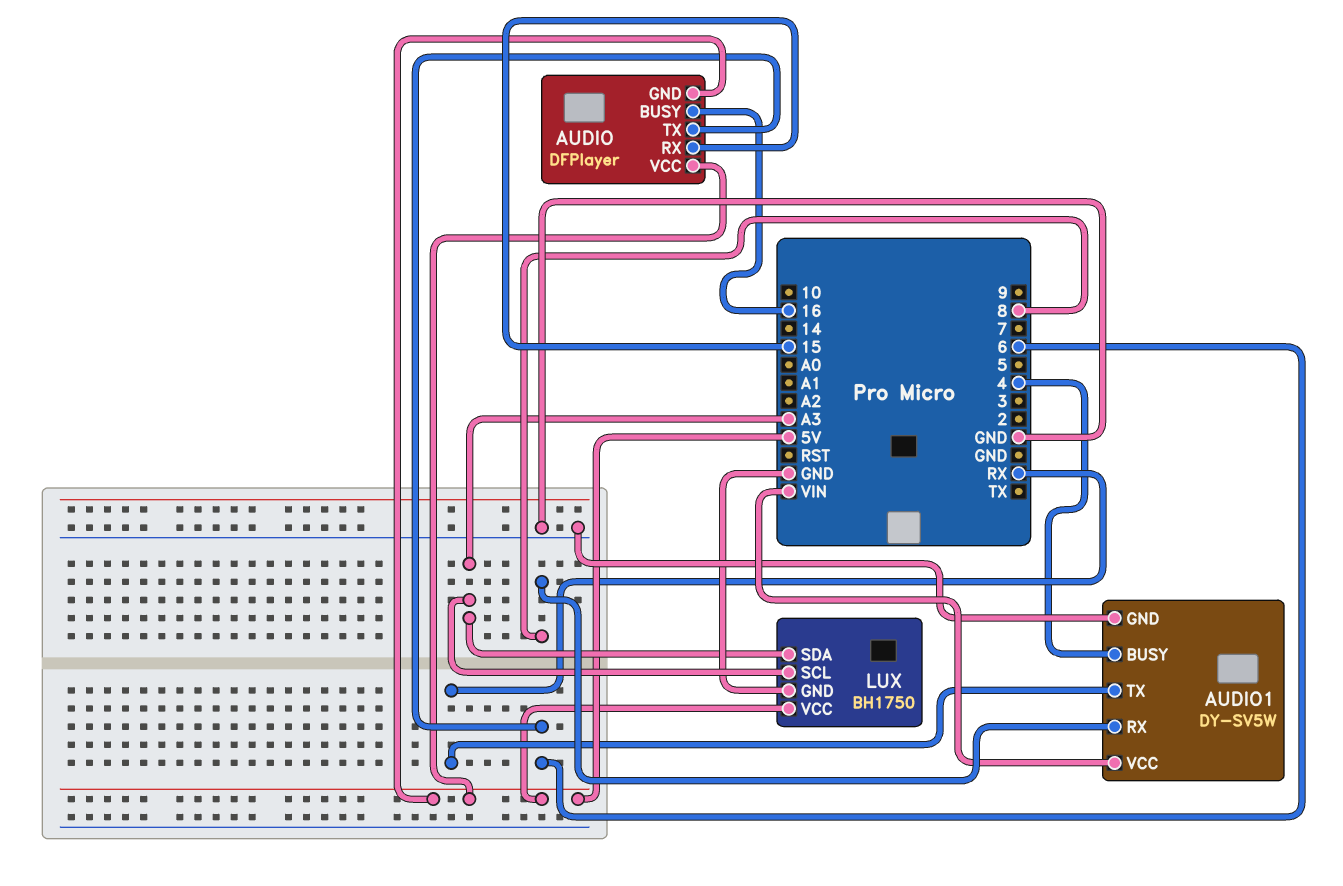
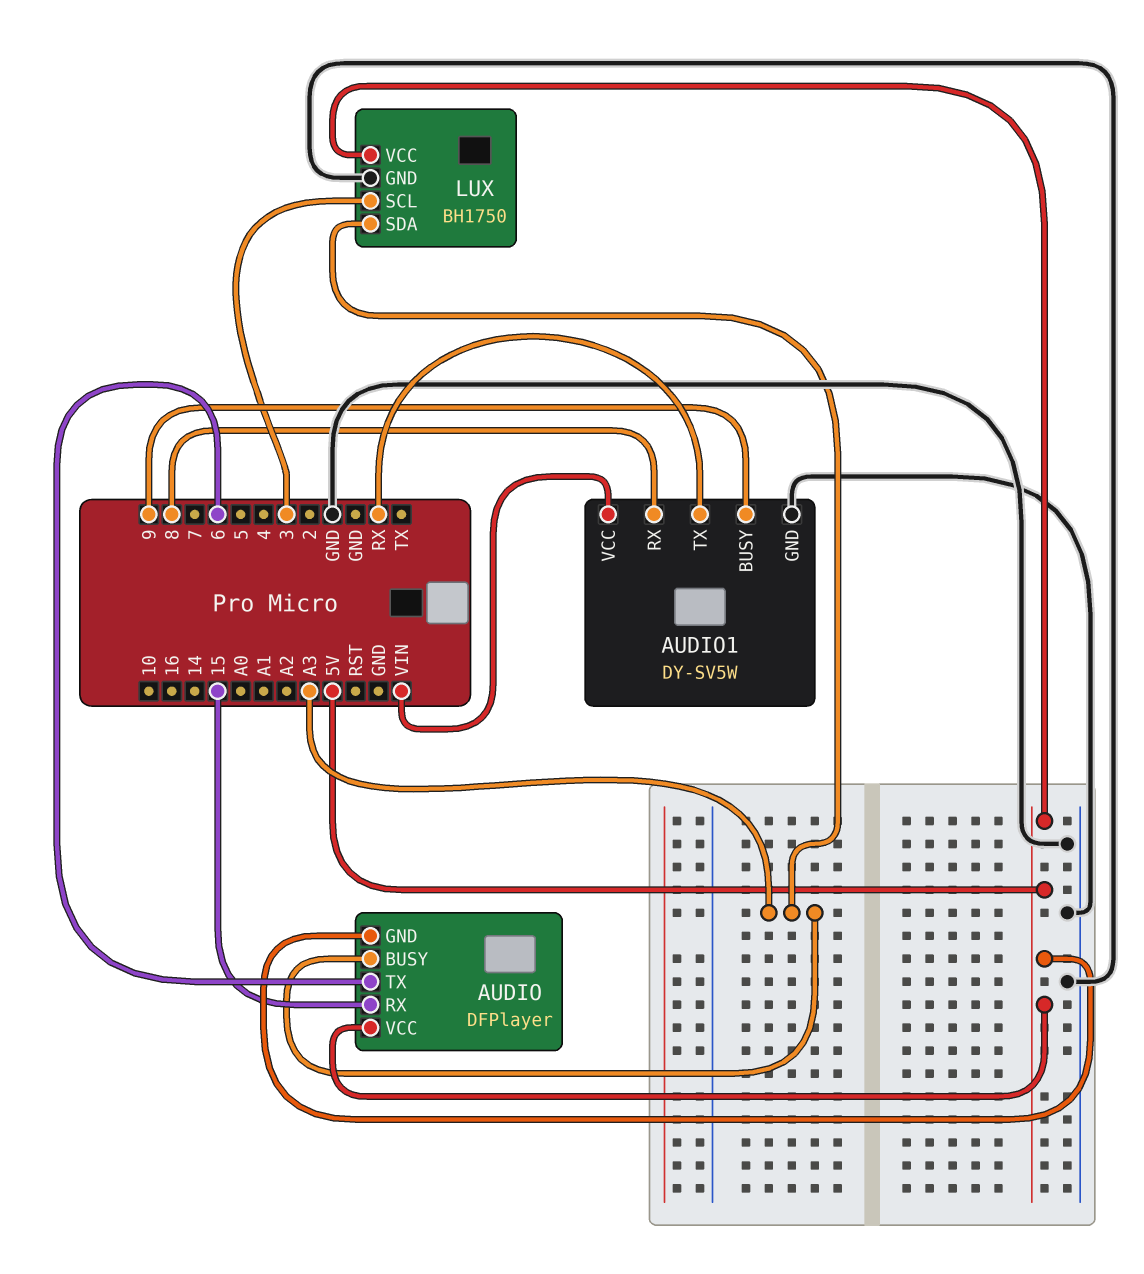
AUDIO pin BUSY: 16 -> A3
AUDIO1 pin BUSY: 4 -> 9
LUX pin SCL: A3 -> 3

